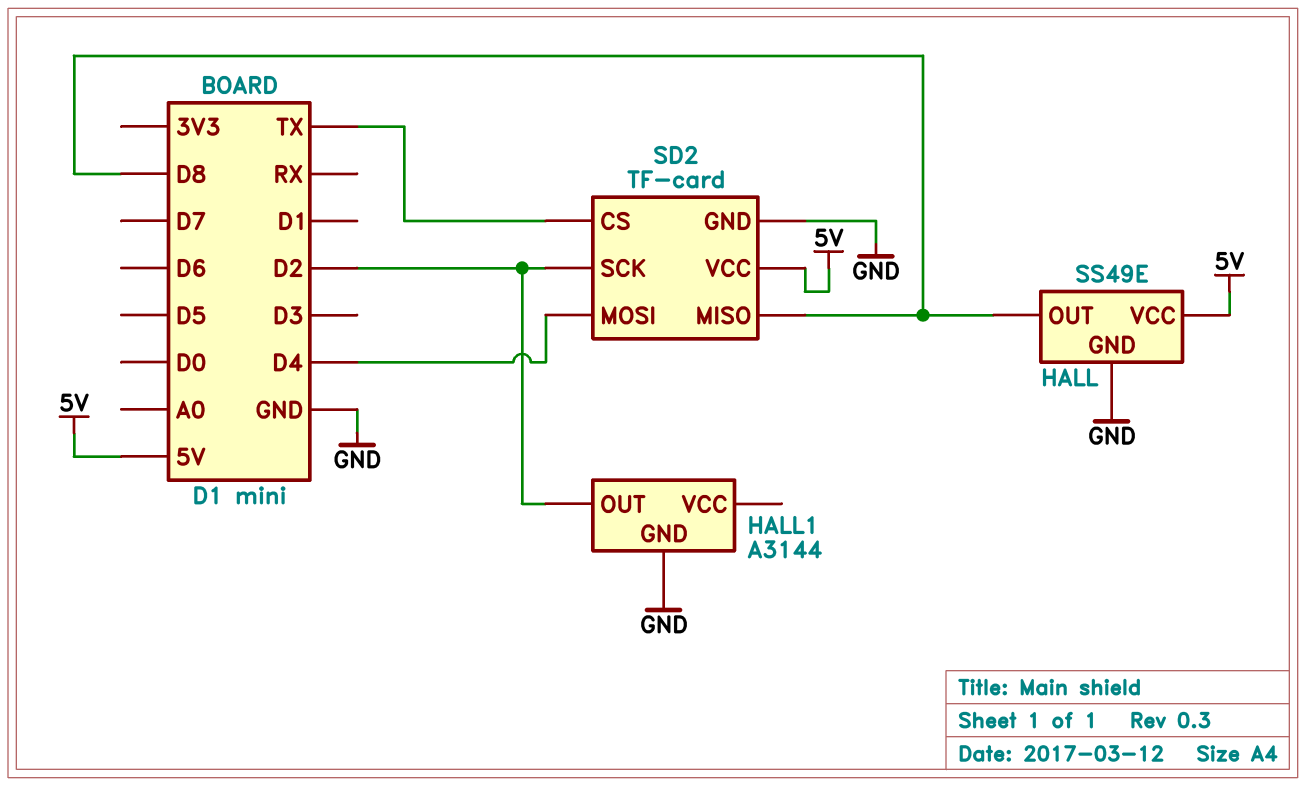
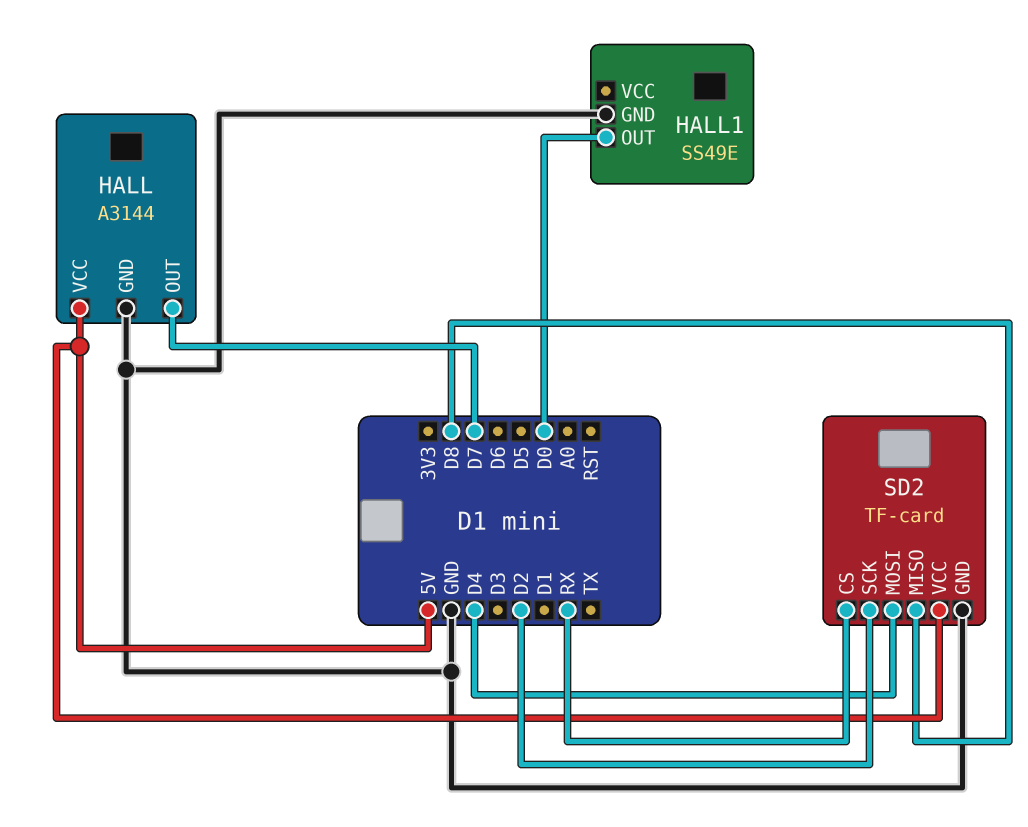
HALL: SS49E -> A3144
HALL pin OUT: D8 -> D7
HALL1: A3144 -> SS49E
HALL1 pin OUT: D2 -> D0
SD2 pin CS: TX -> RX

